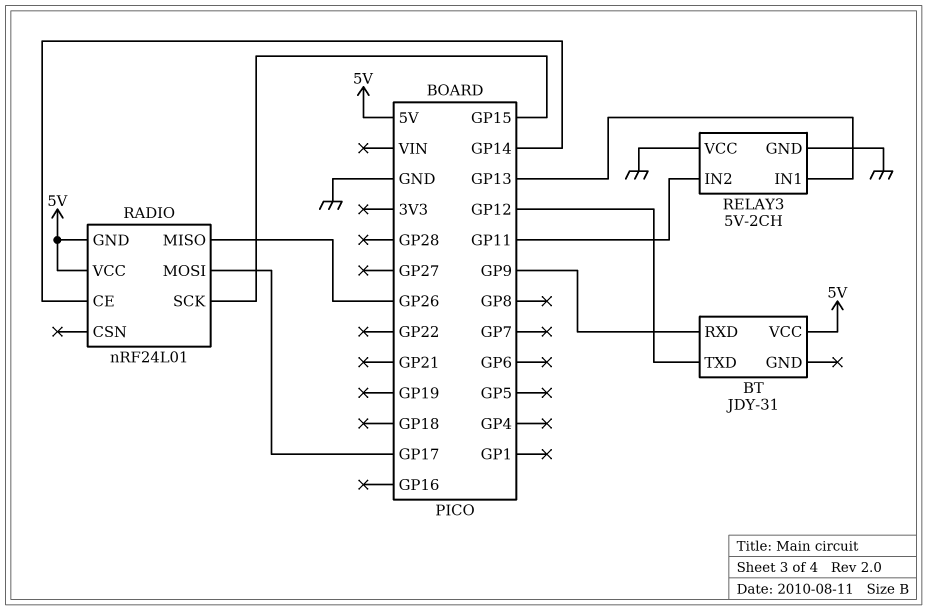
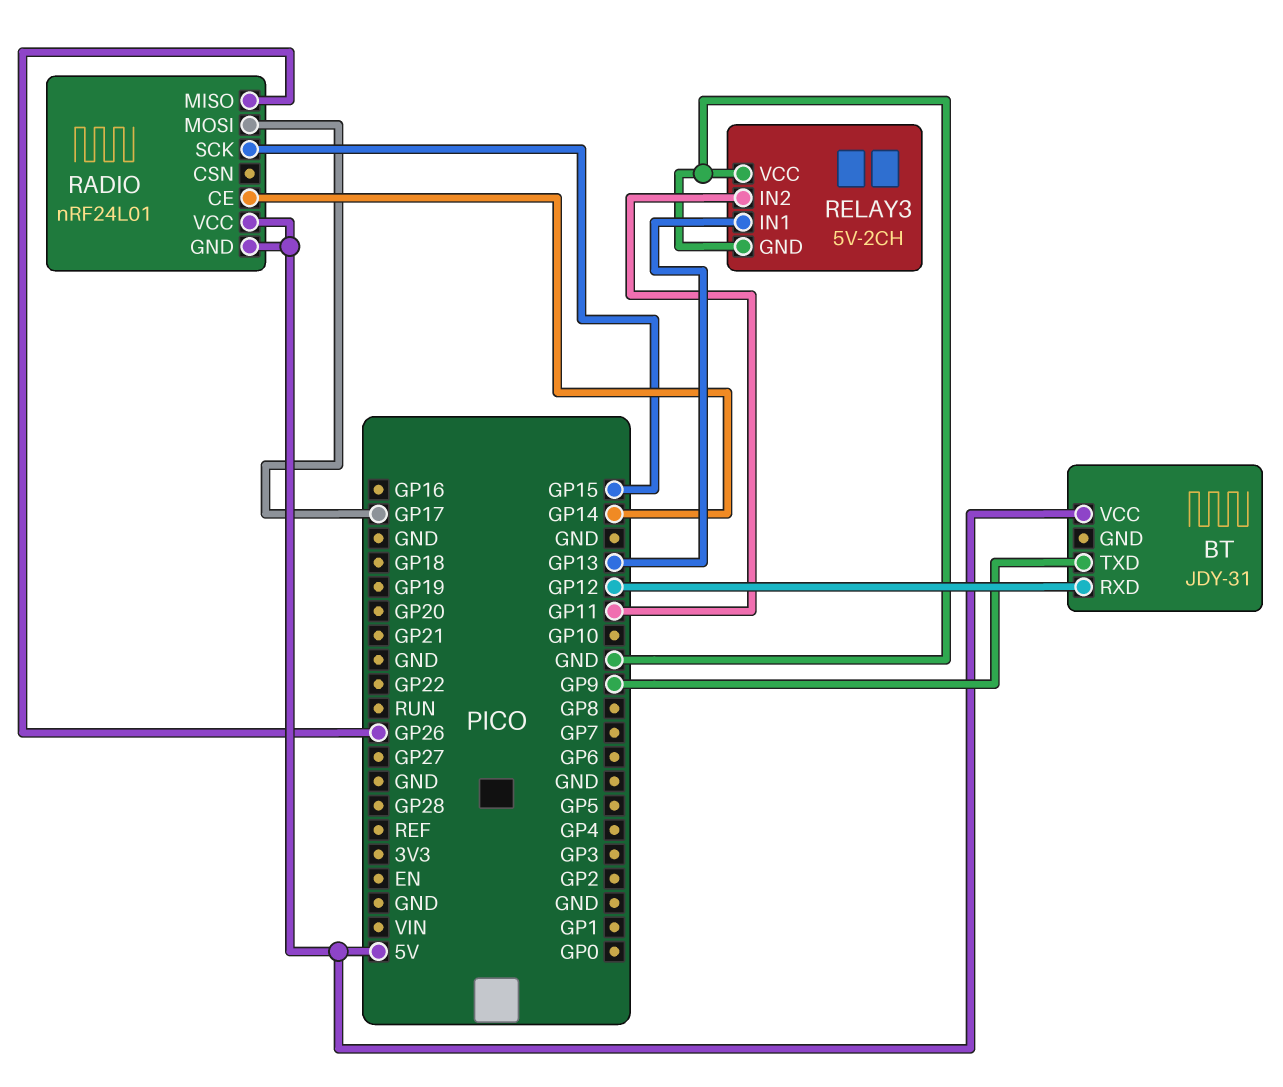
BT pin RXD: GP9 -> GP12
BT pin TXD: GP12 -> GP9

